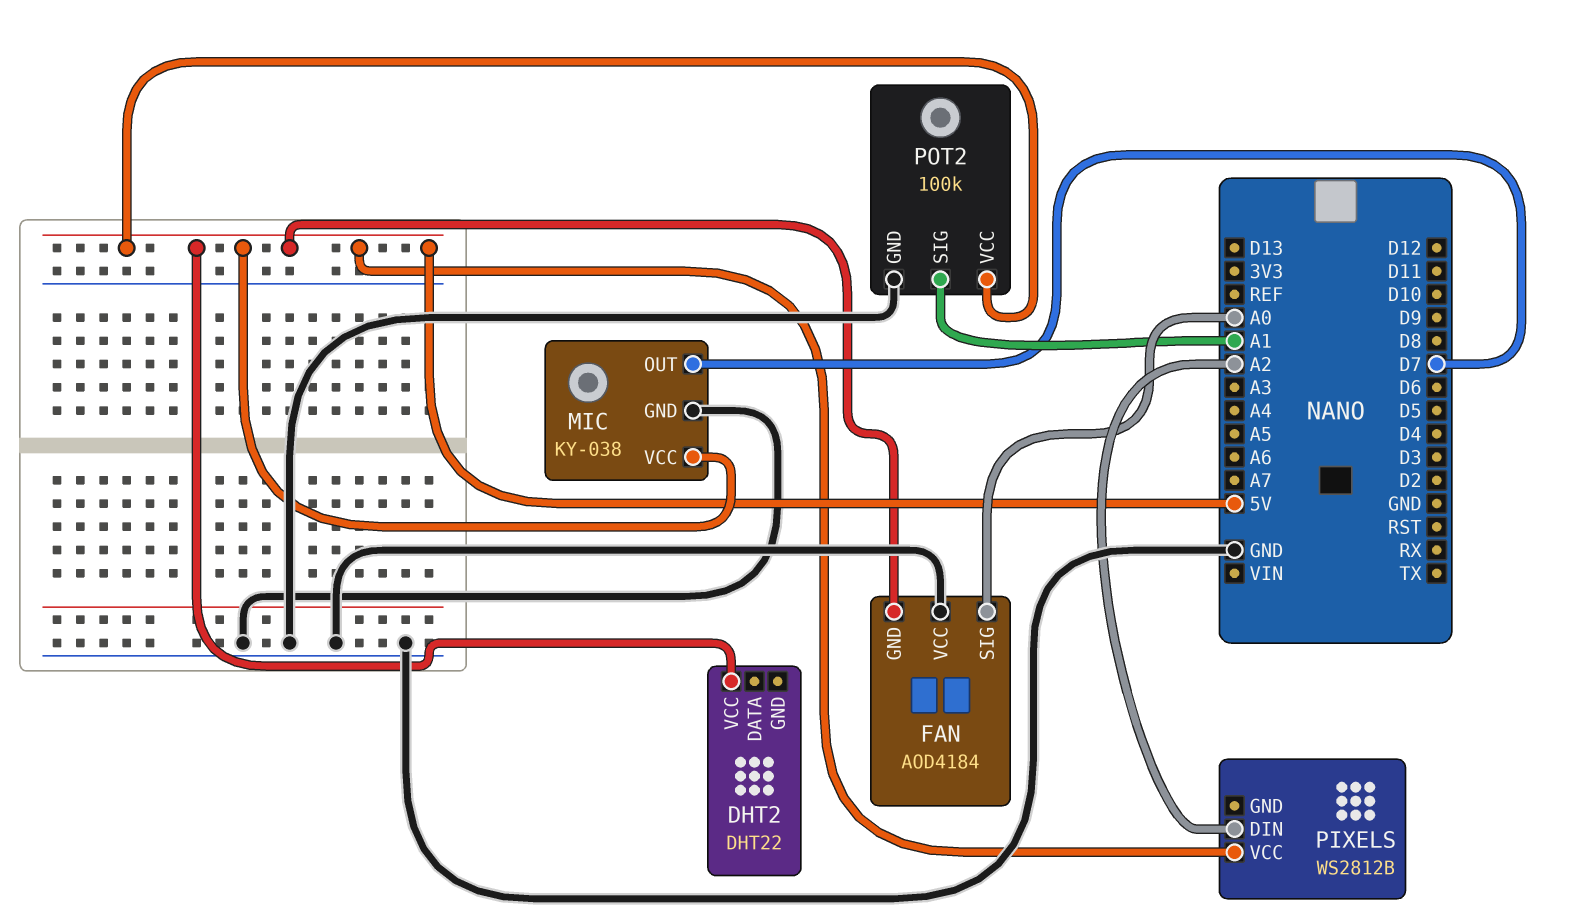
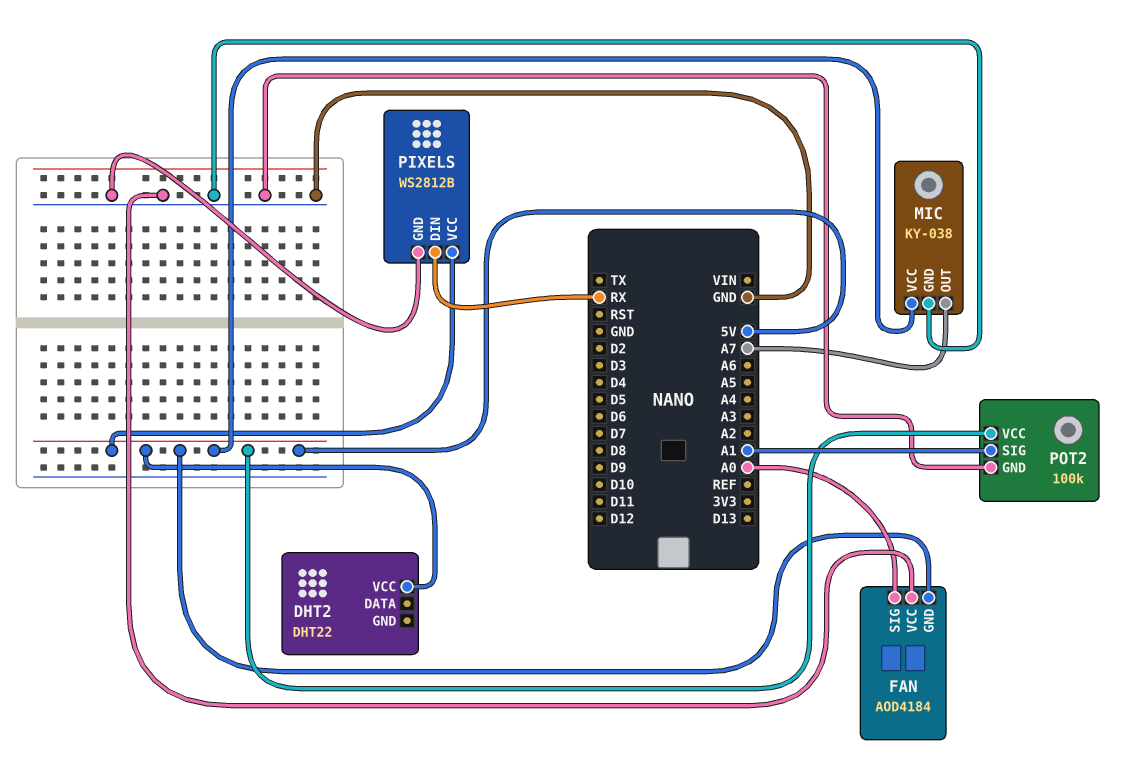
MIC pin OUT: D7 -> A7
PIXELS pin DIN: A2 -> RX
PIXELS pin GND: none -> GND

